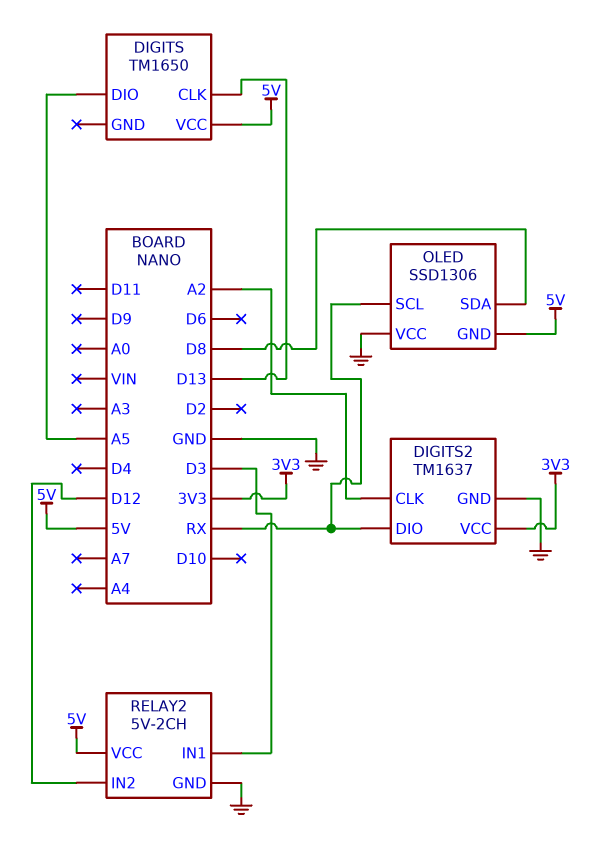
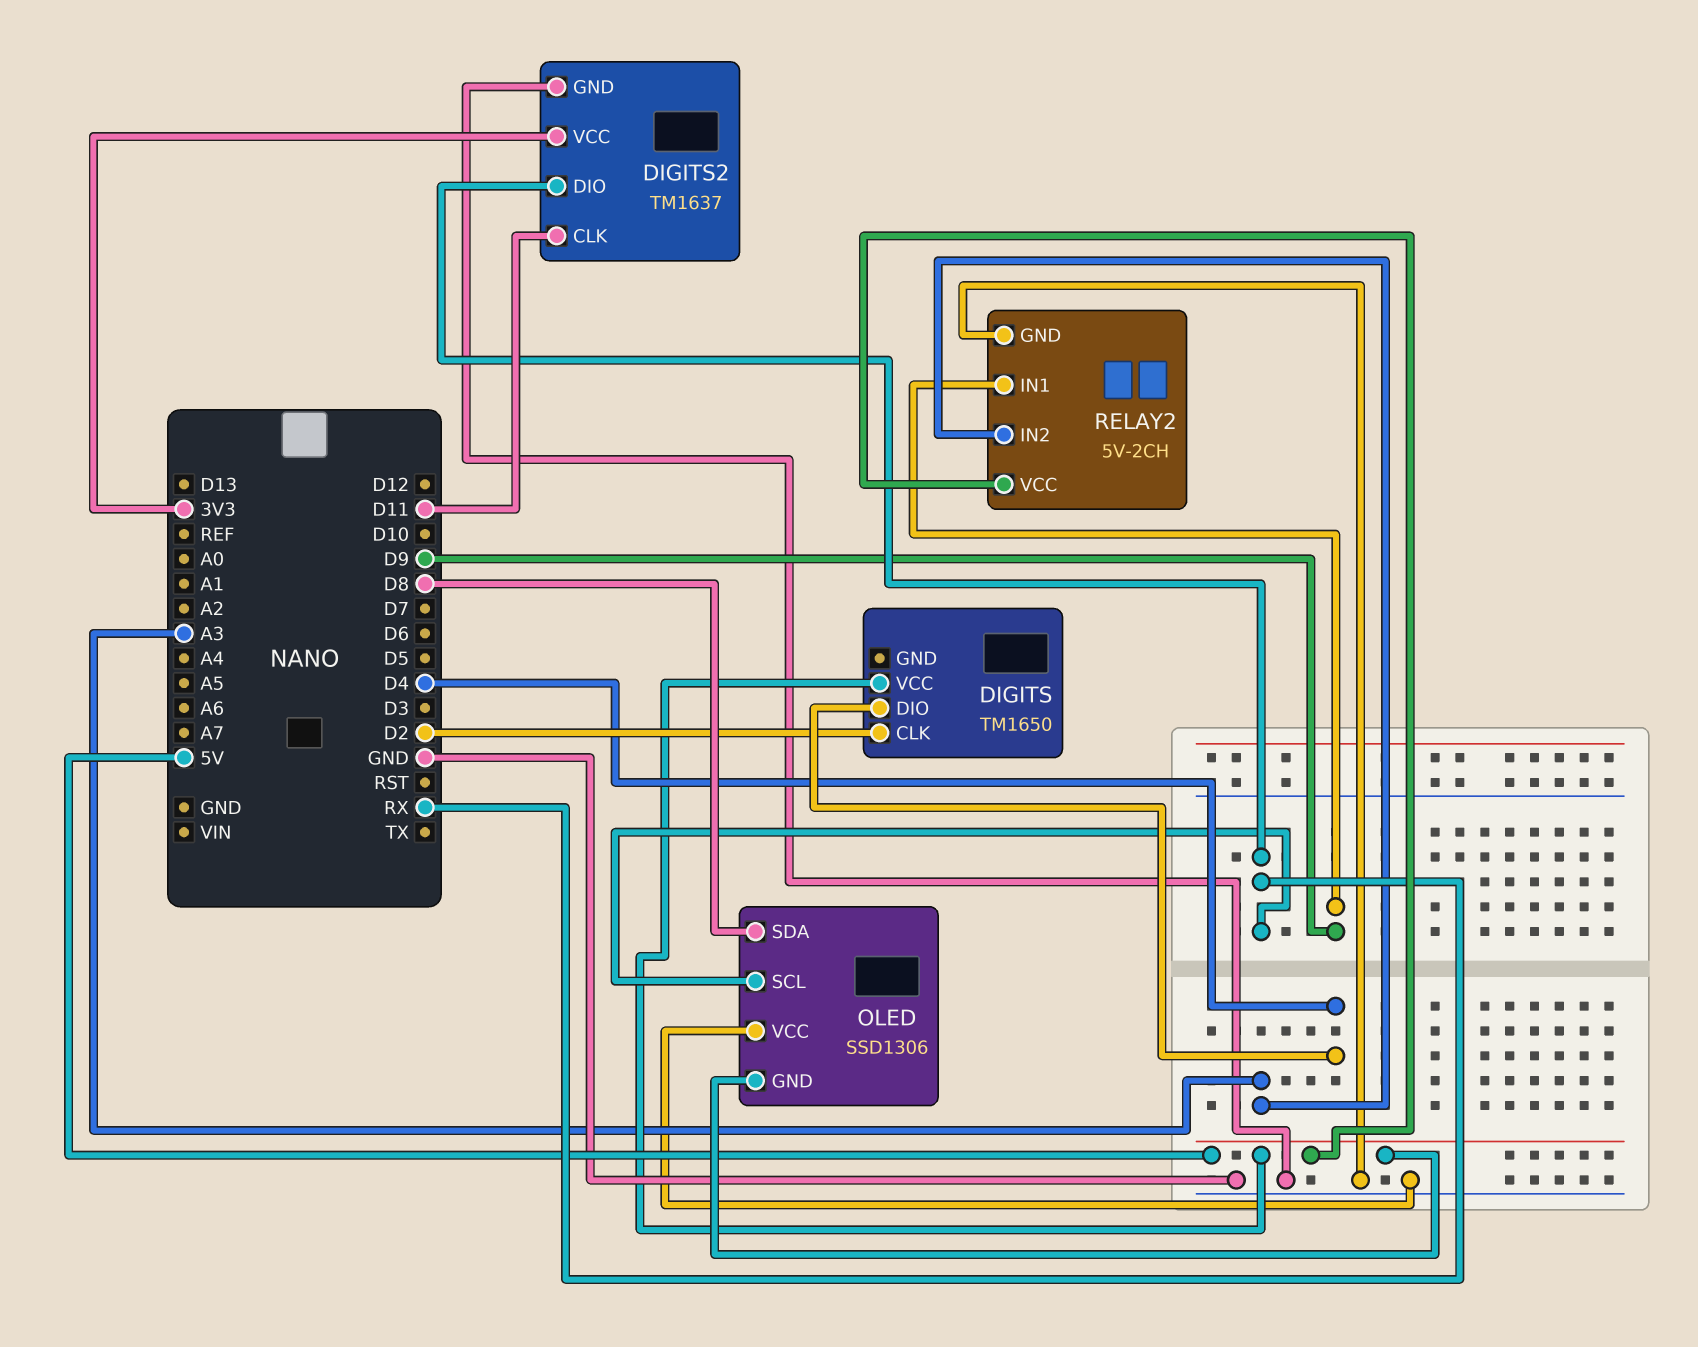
DIGITS pin CLK: D13 -> D2
DIGITS pin DIO: A5 -> D4
DIGITS2 pin CLK: A2 -> D11
RELAY2 pin IN1: D3 -> D9
RELAY2 pin IN2: D12 -> A3

